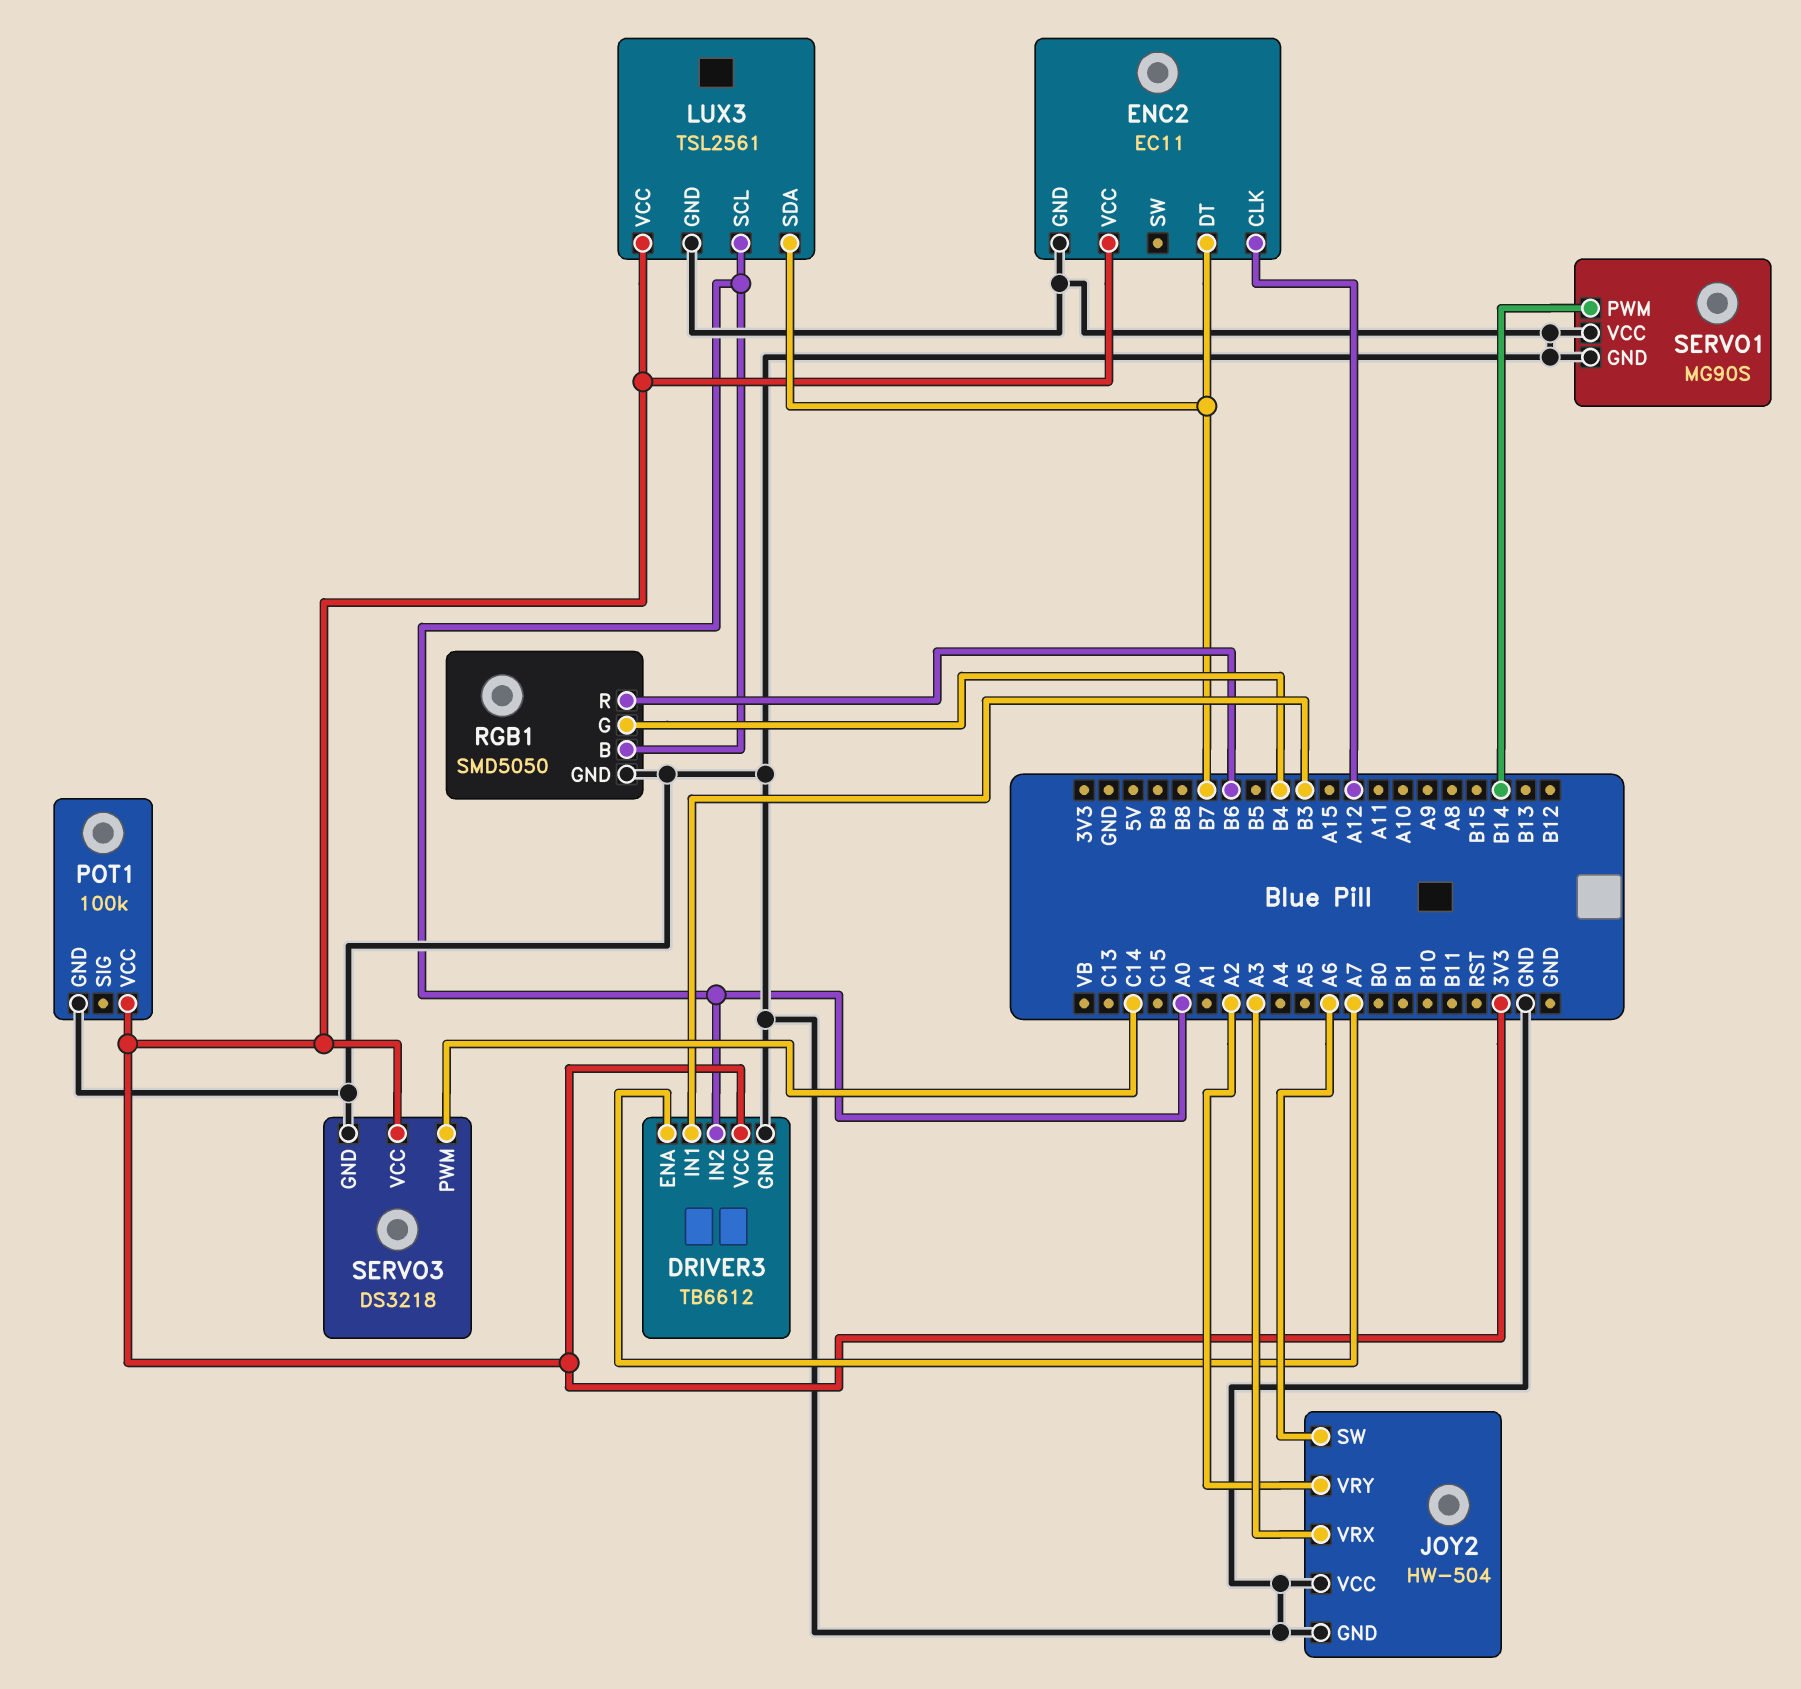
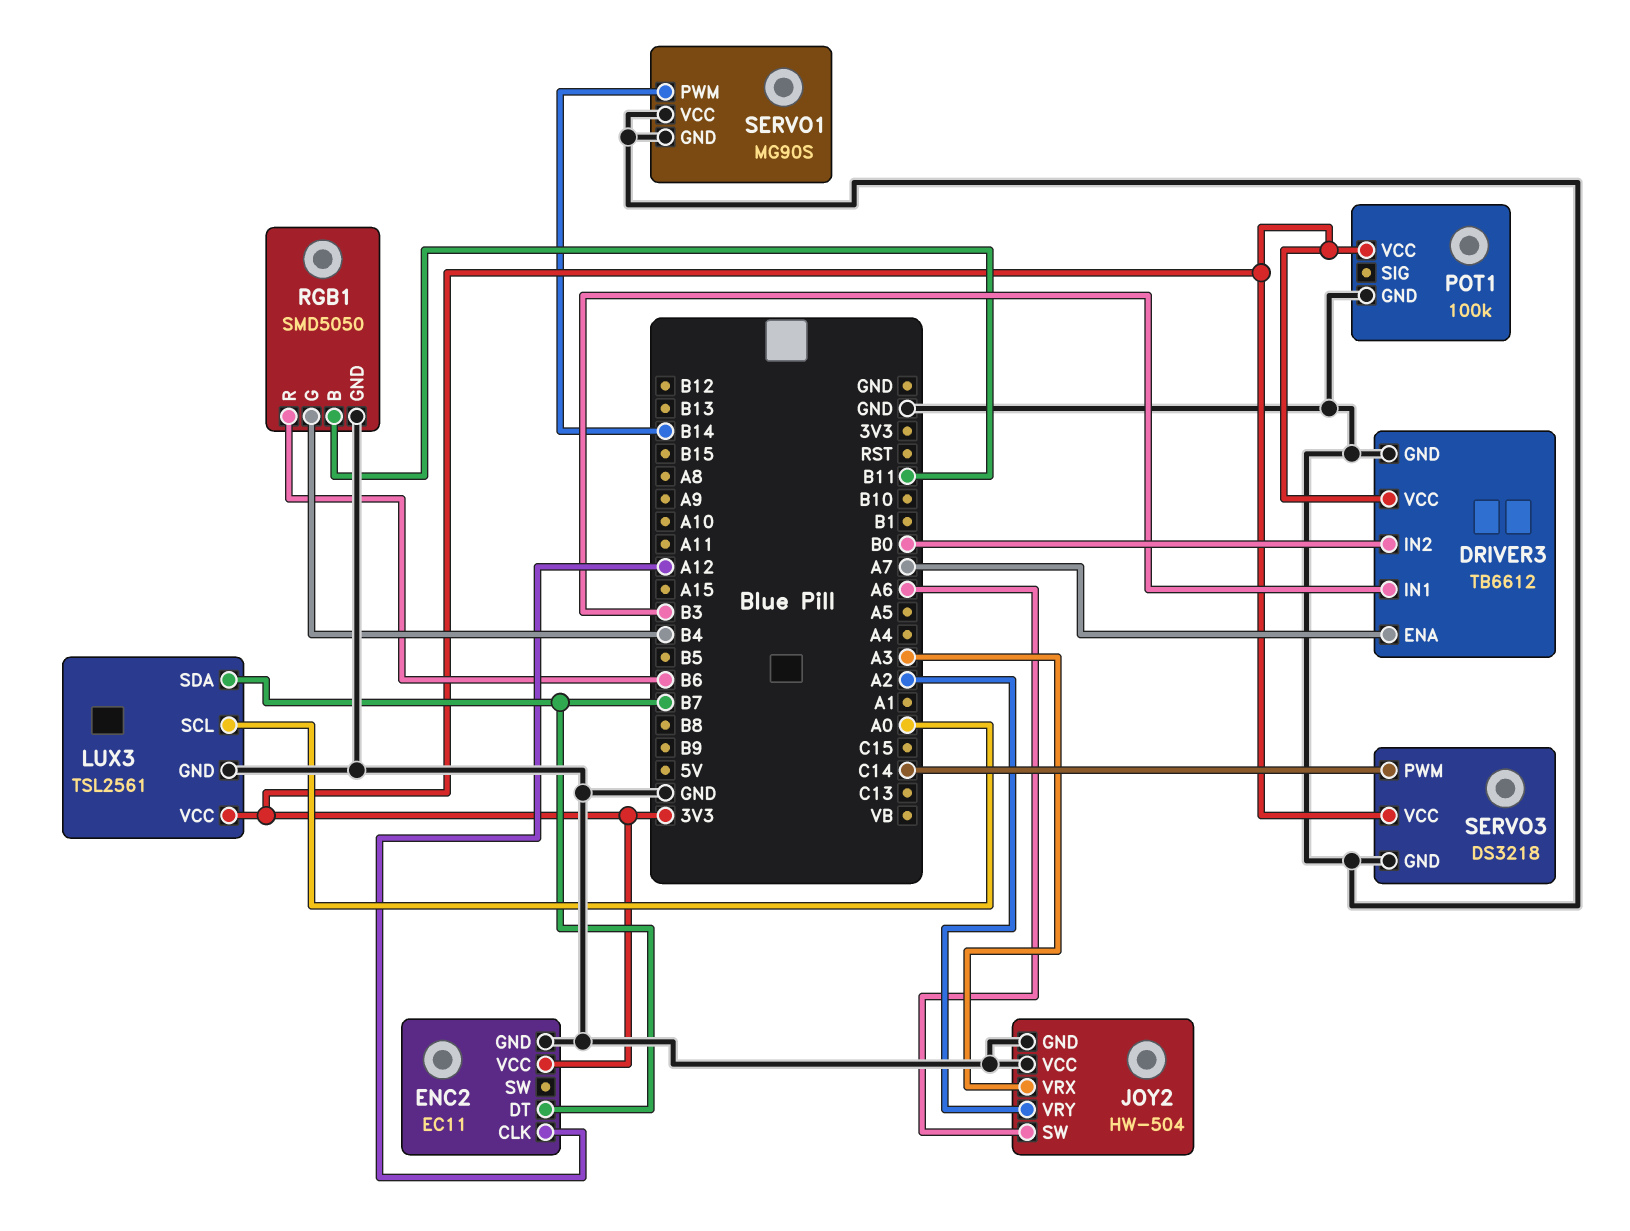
DRIVER3 pin IN2: A0 -> B0
RGB1 pin B: A0 -> B11

